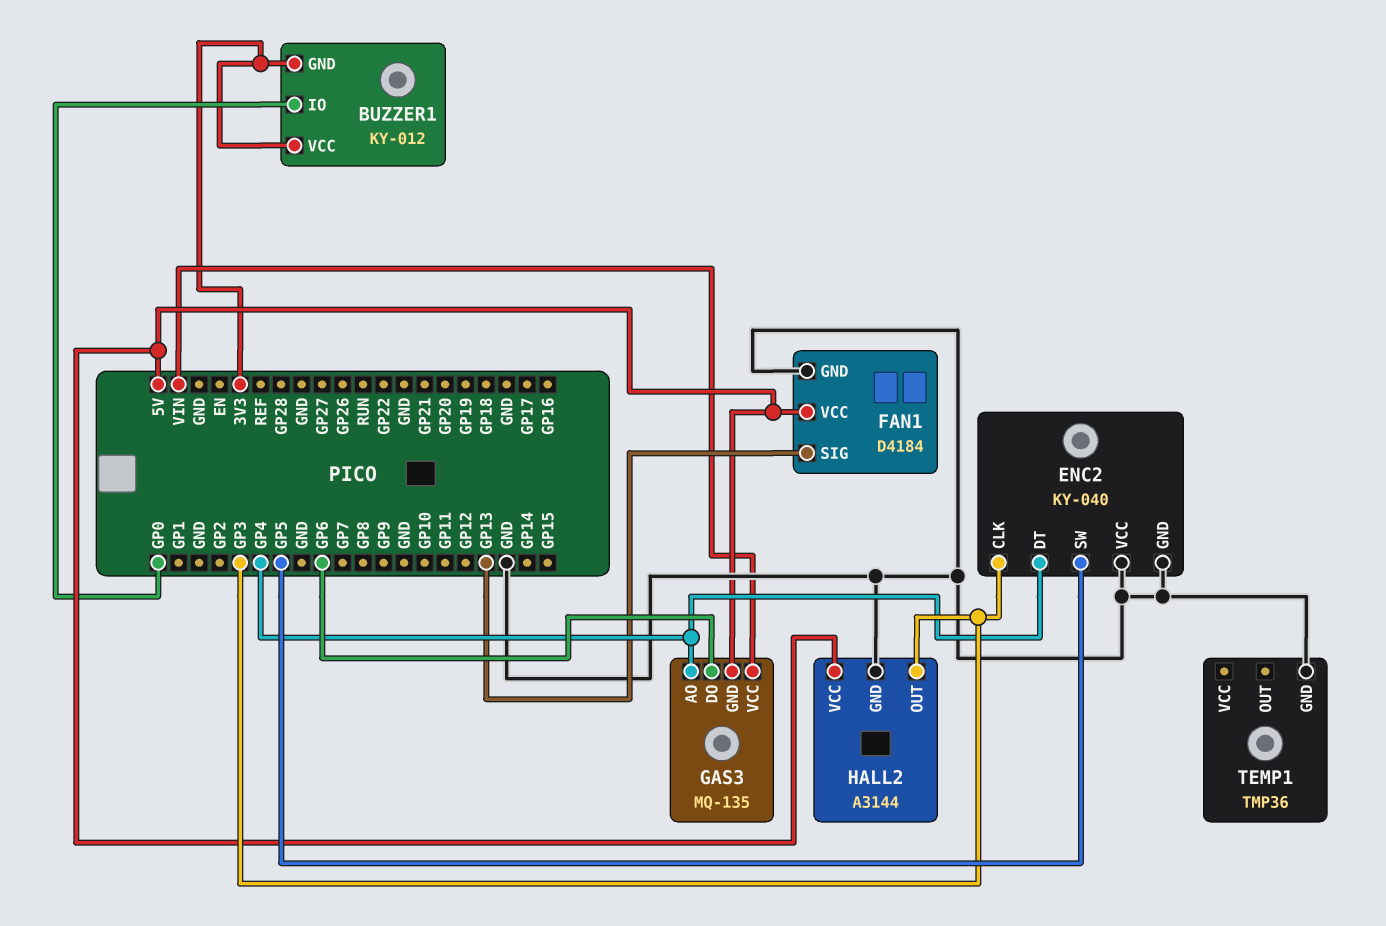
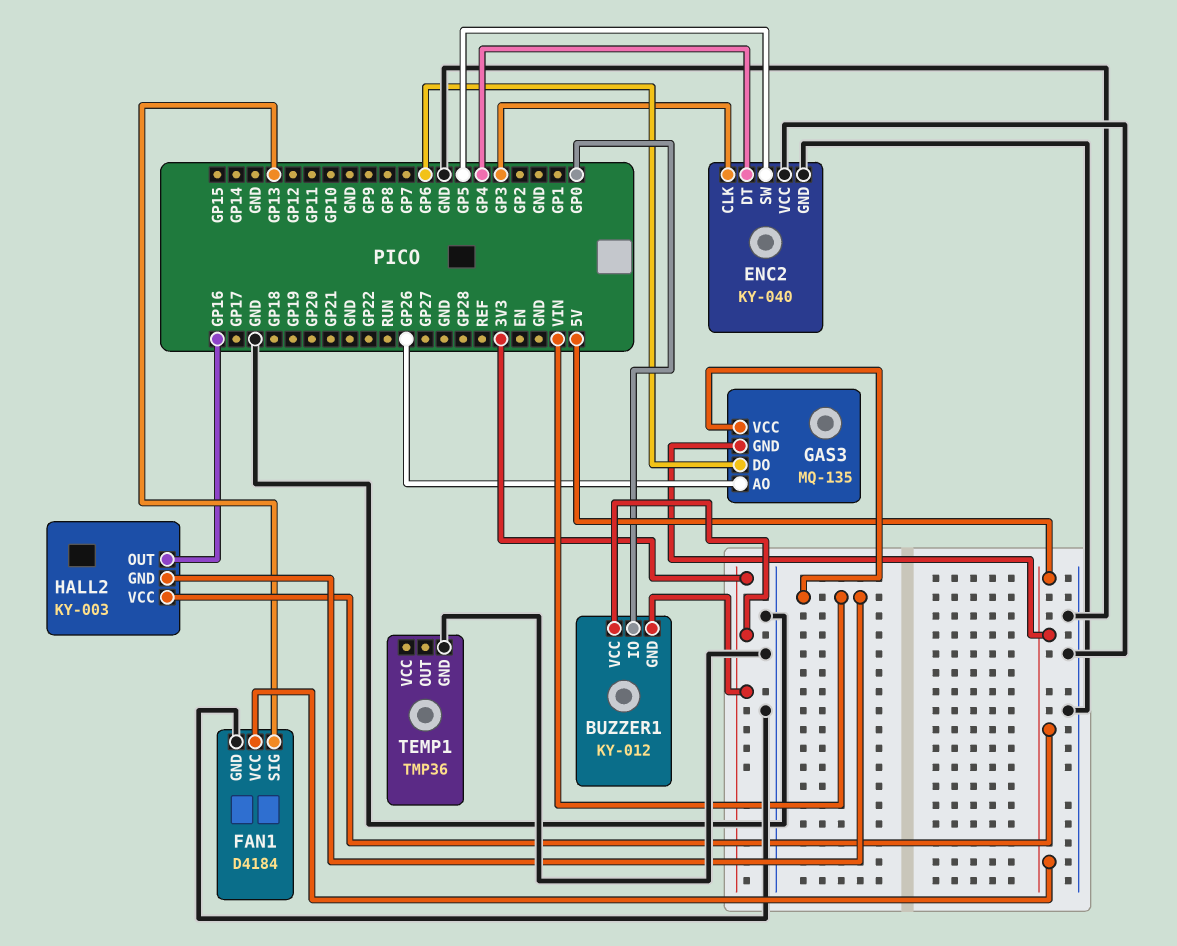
GAS3 pin AO: GP4 -> GP26
HALL2: A3144 -> KY-003
HALL2 pin GND: GND -> VIN
HALL2 pin OUT: GP3 -> GP16

